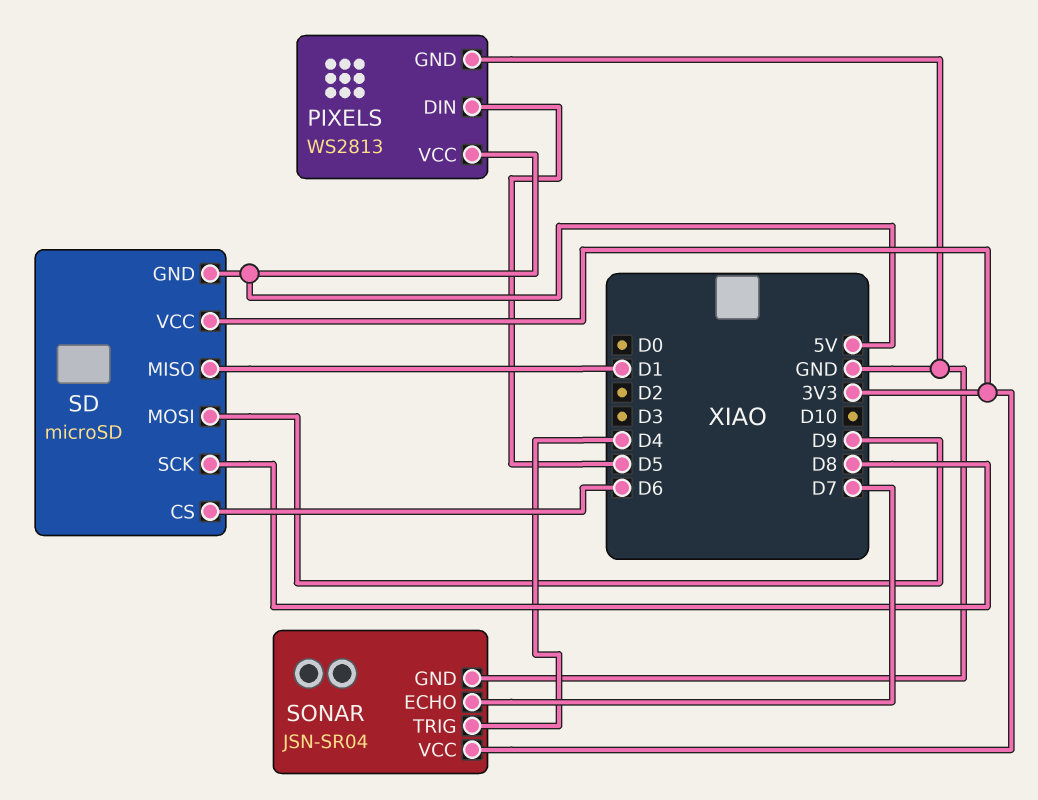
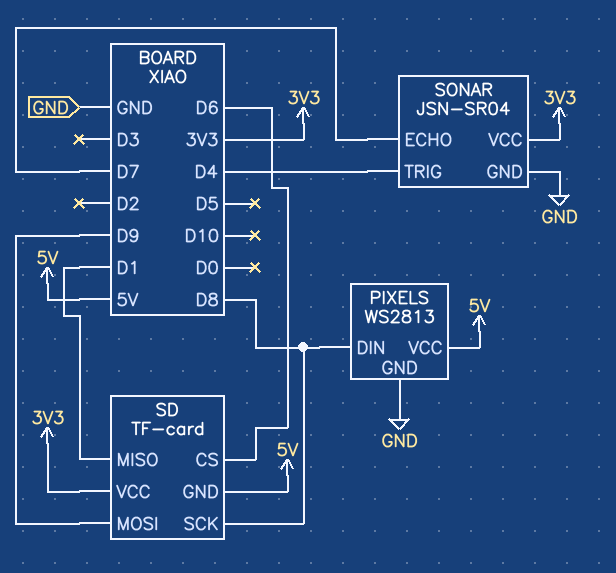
PIXELS pin DIN: D5 -> D8
SD: microSD -> TF-card

